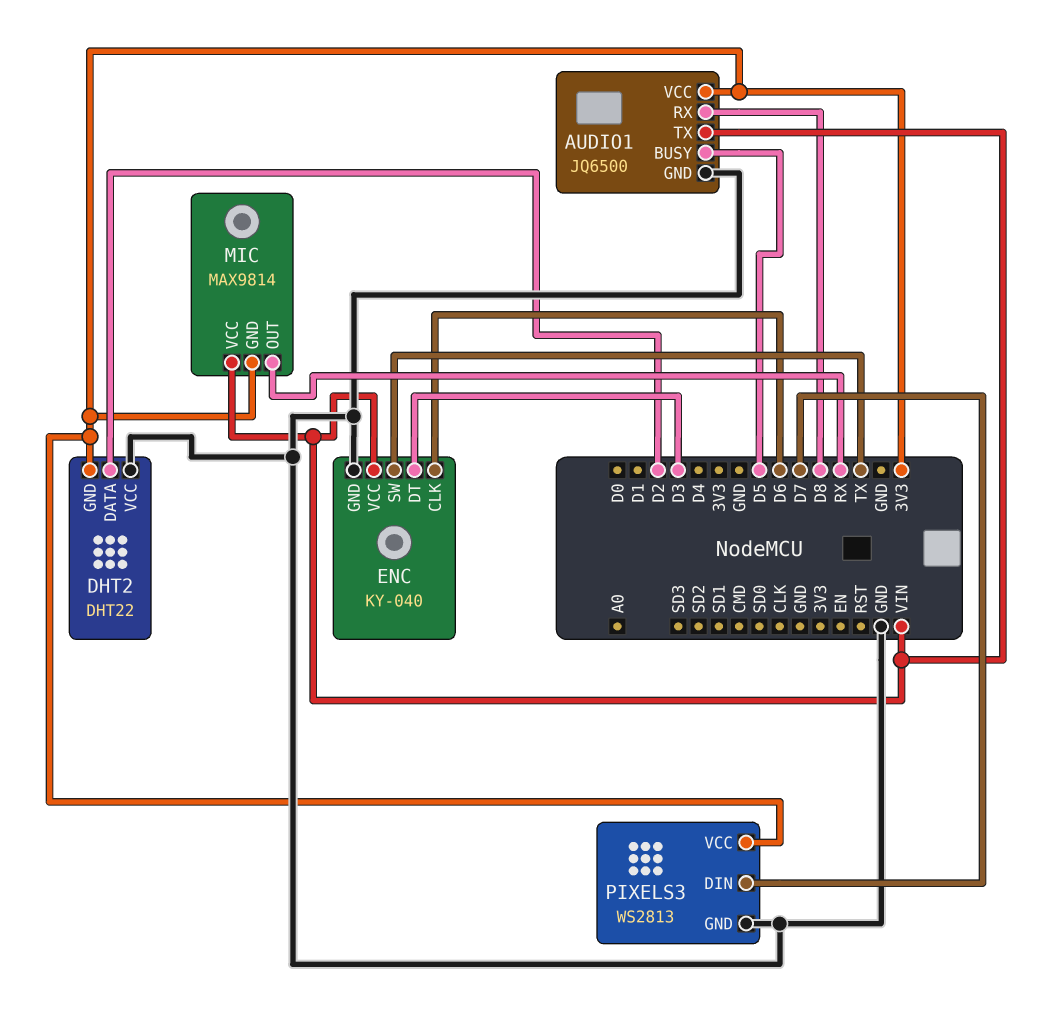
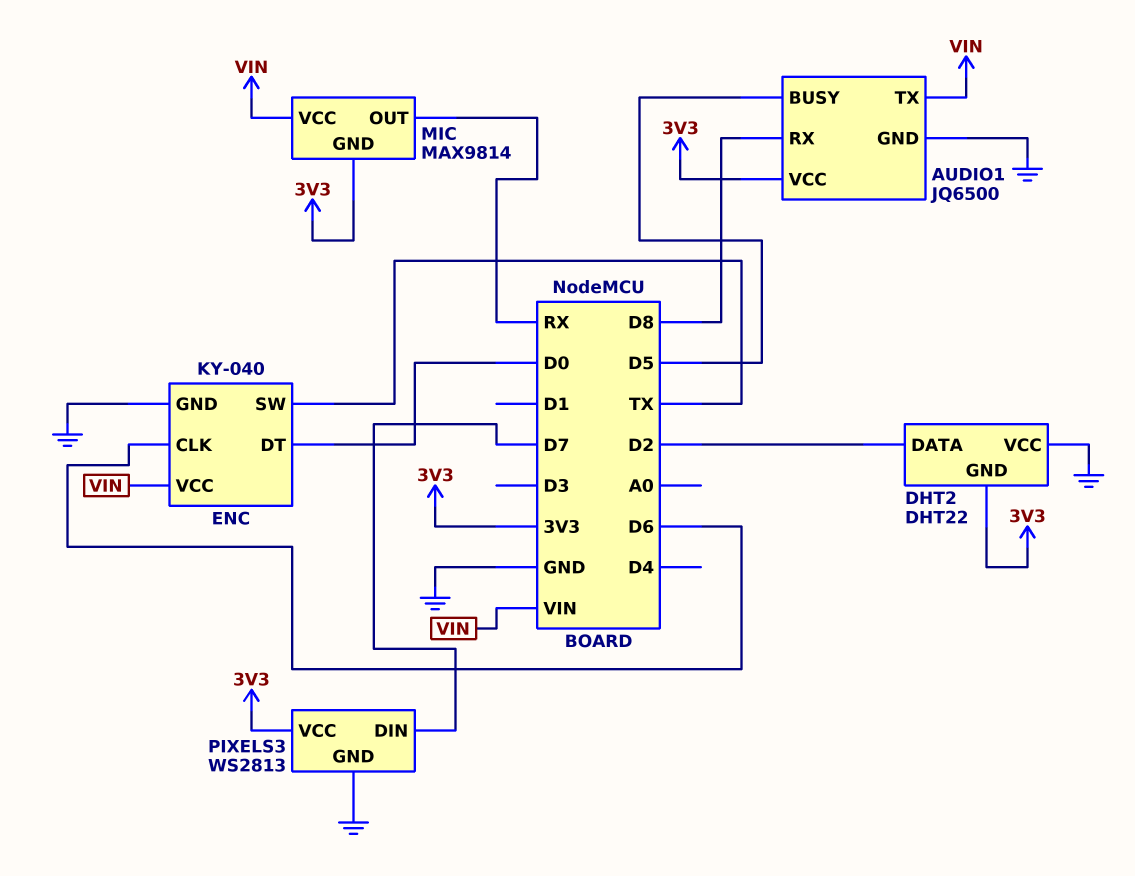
ENC pin DT: D3 -> D0

